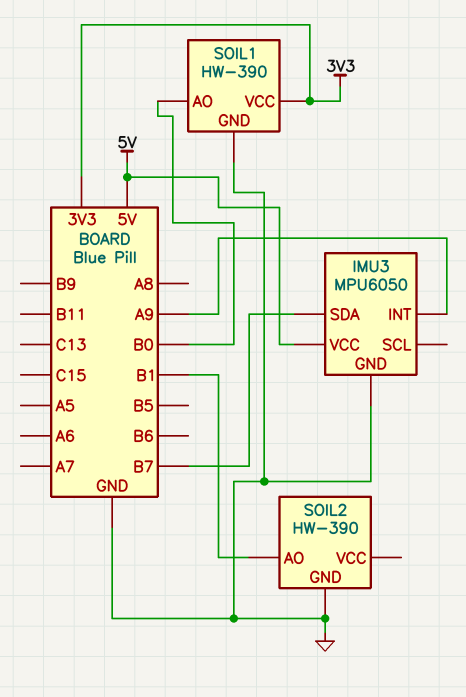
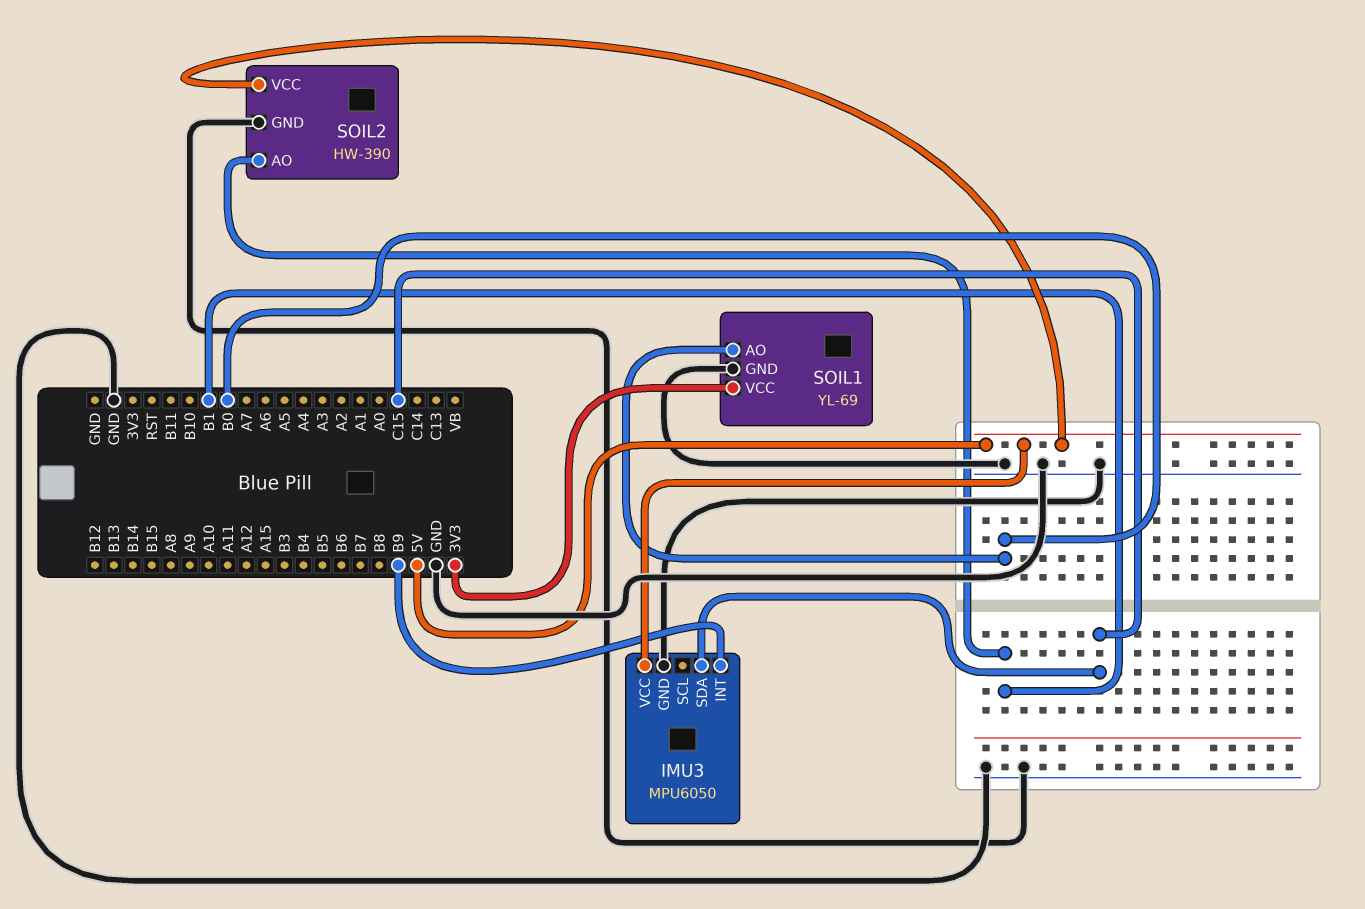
IMU3 pin INT: A9 -> B9
IMU3 pin SDA: B7 -> C15
SOIL1: HW-390 -> YL-69
SOIL2 pin VCC: none -> 5V

